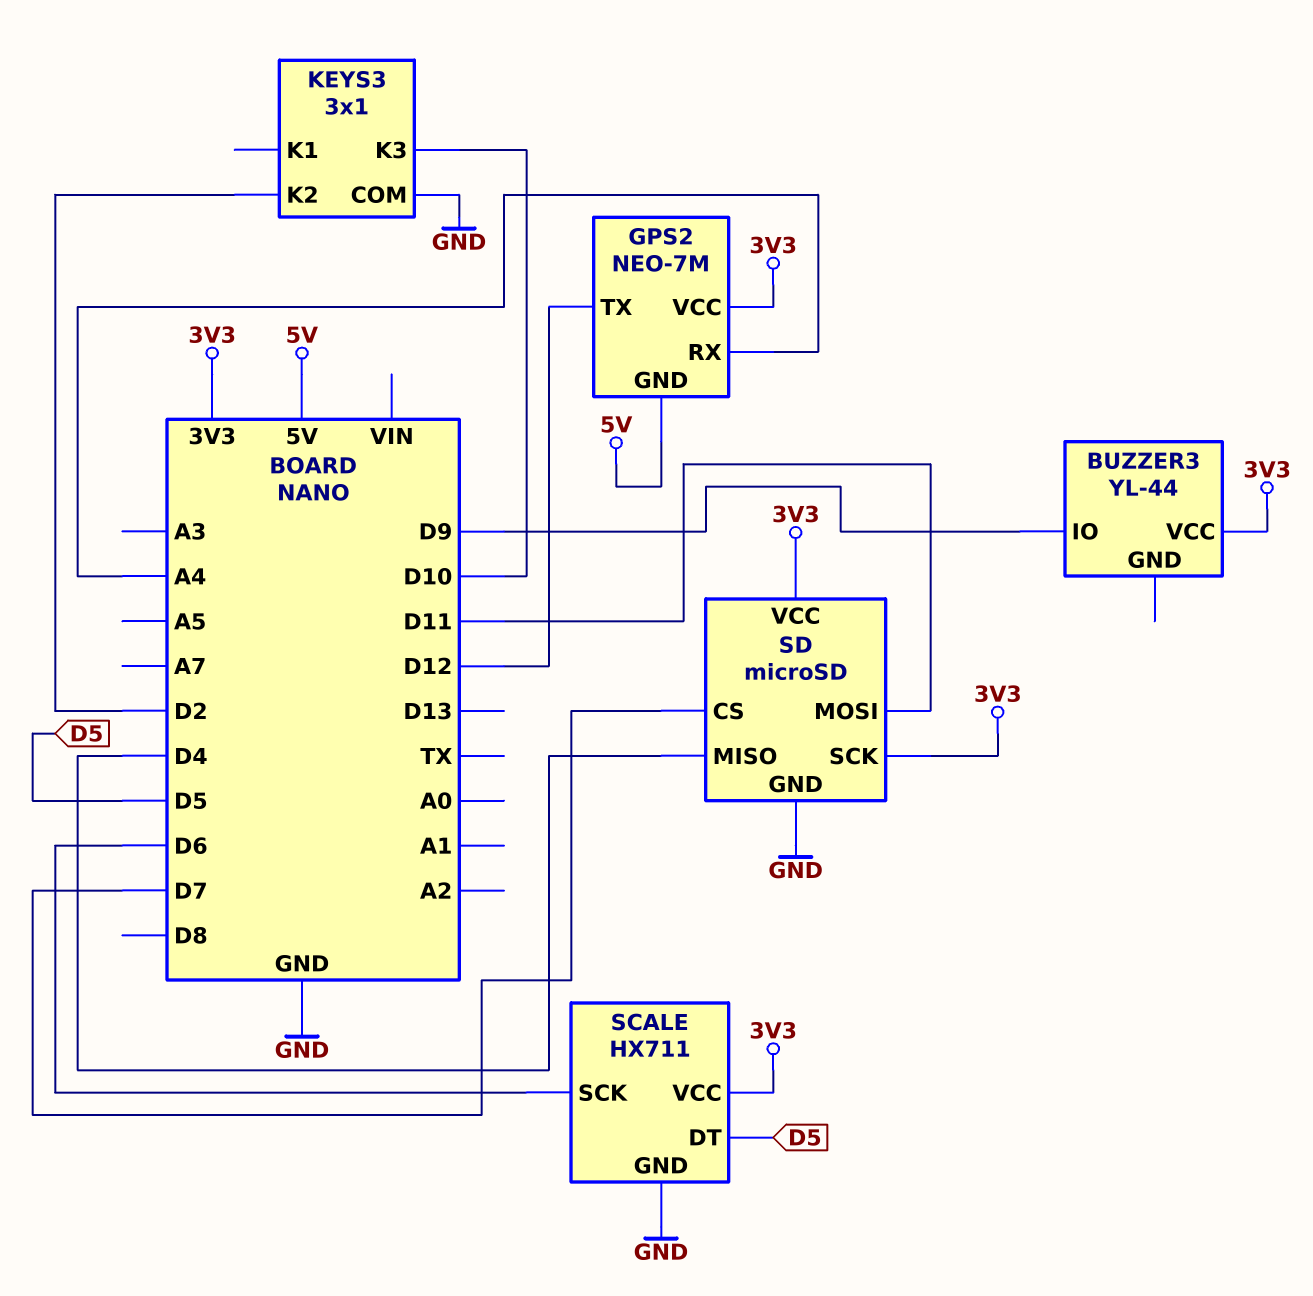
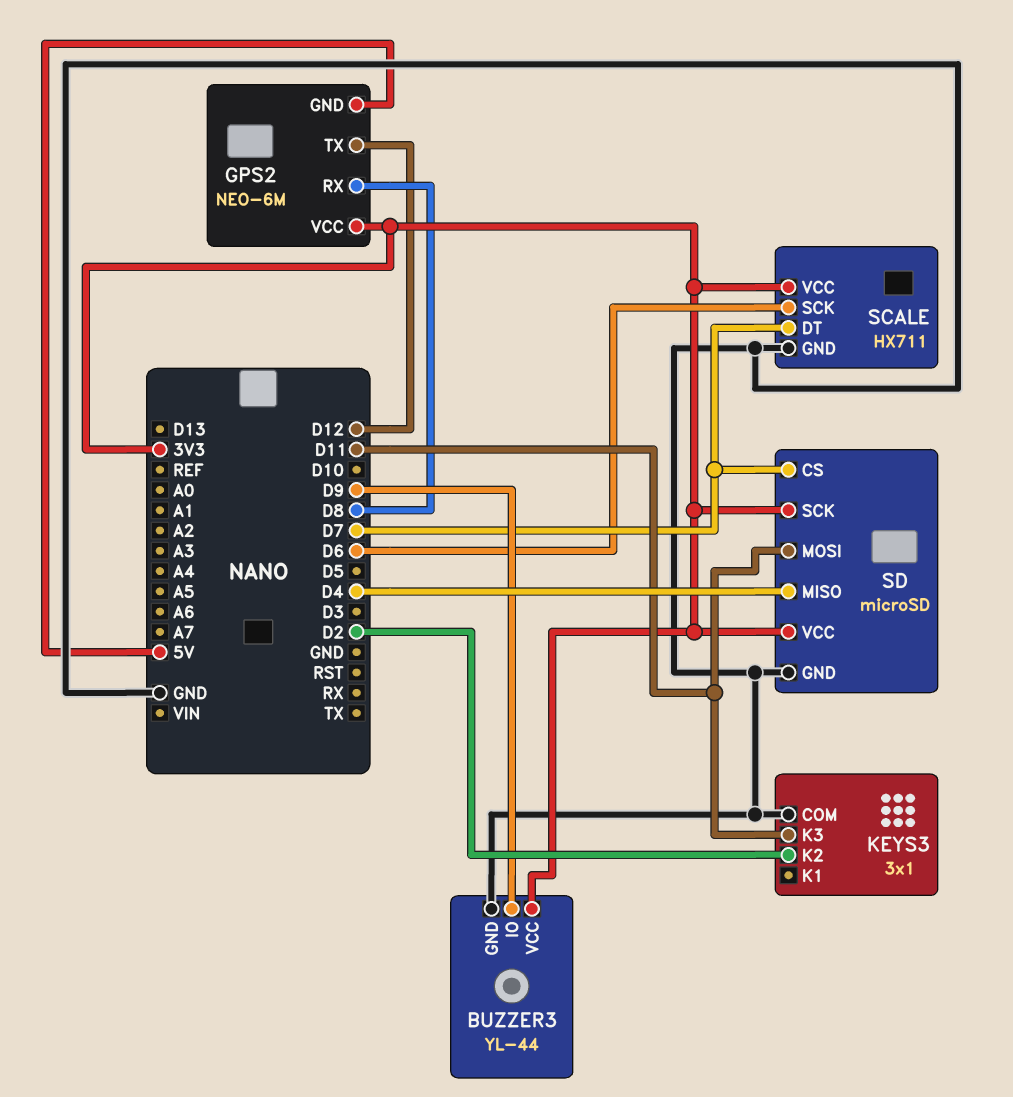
BUZZER3 pin GND: none -> GND
GPS2: NEO-7M -> NEO-6M
GPS2 pin RX: A4 -> D8
KEYS3 pin K3: D10 -> D11
SCALE pin DT: D5 -> D7

